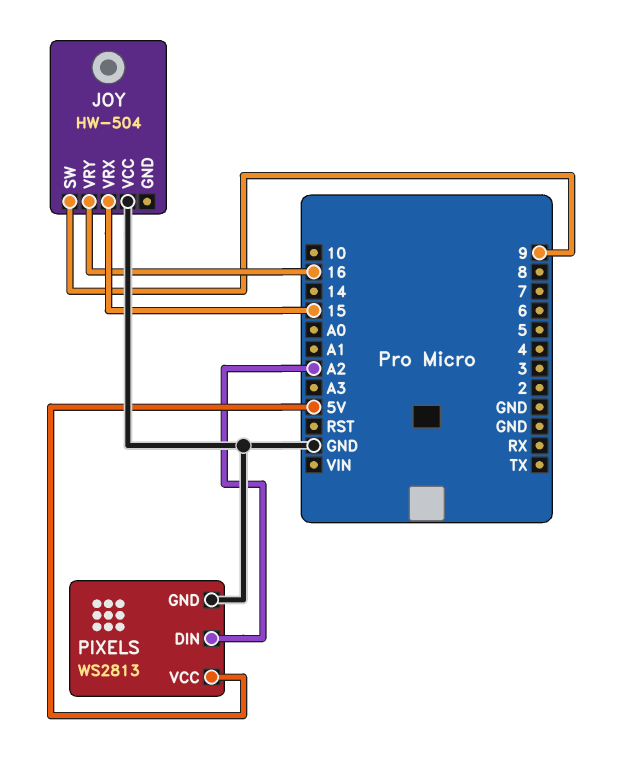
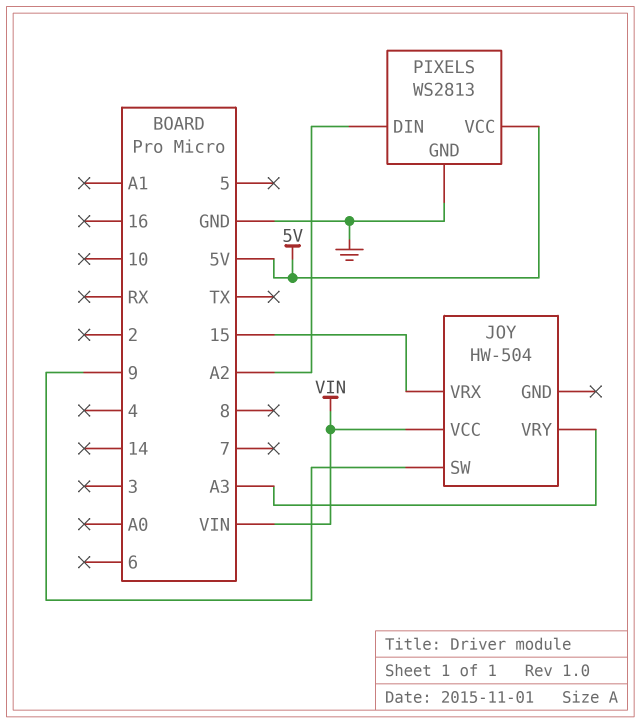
JOY pin VCC: GND -> VIN
JOY pin VRY: 16 -> A3

